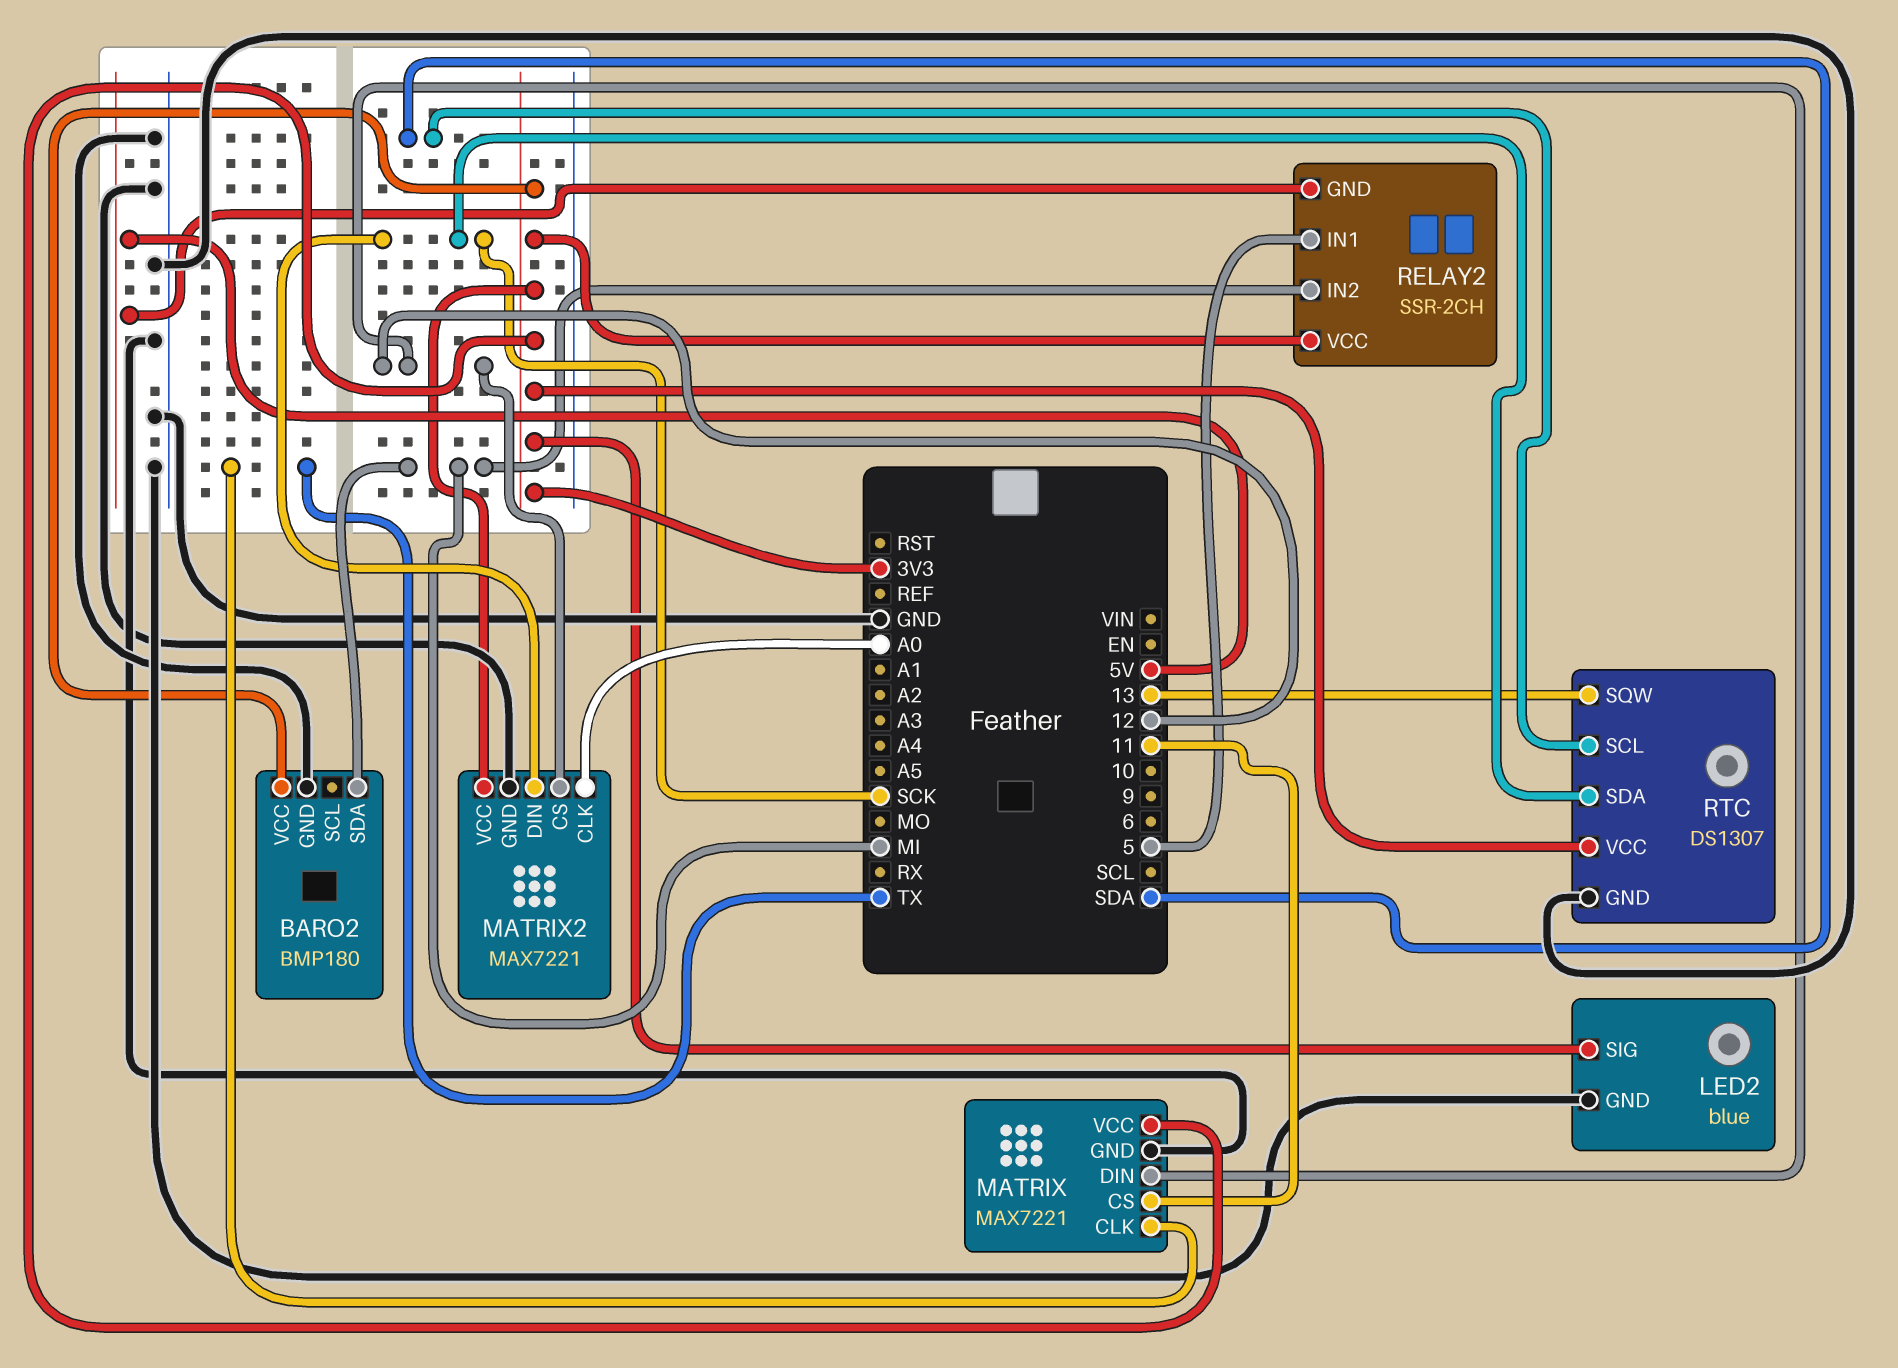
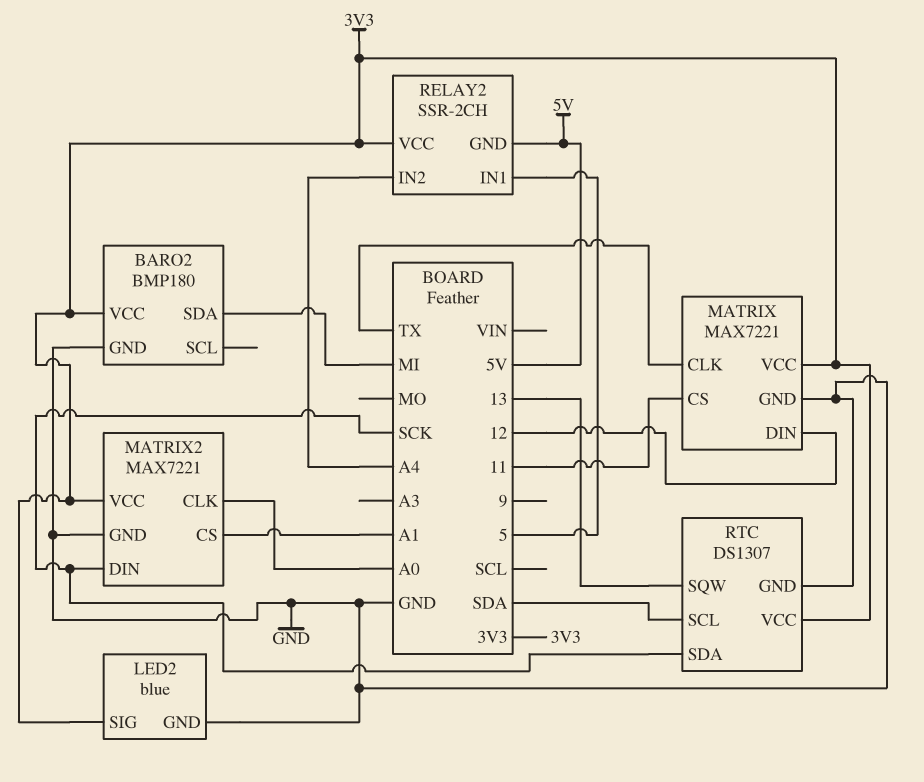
MATRIX2 pin CS: 12 -> A1
RELAY2 pin IN2: MI -> A4

